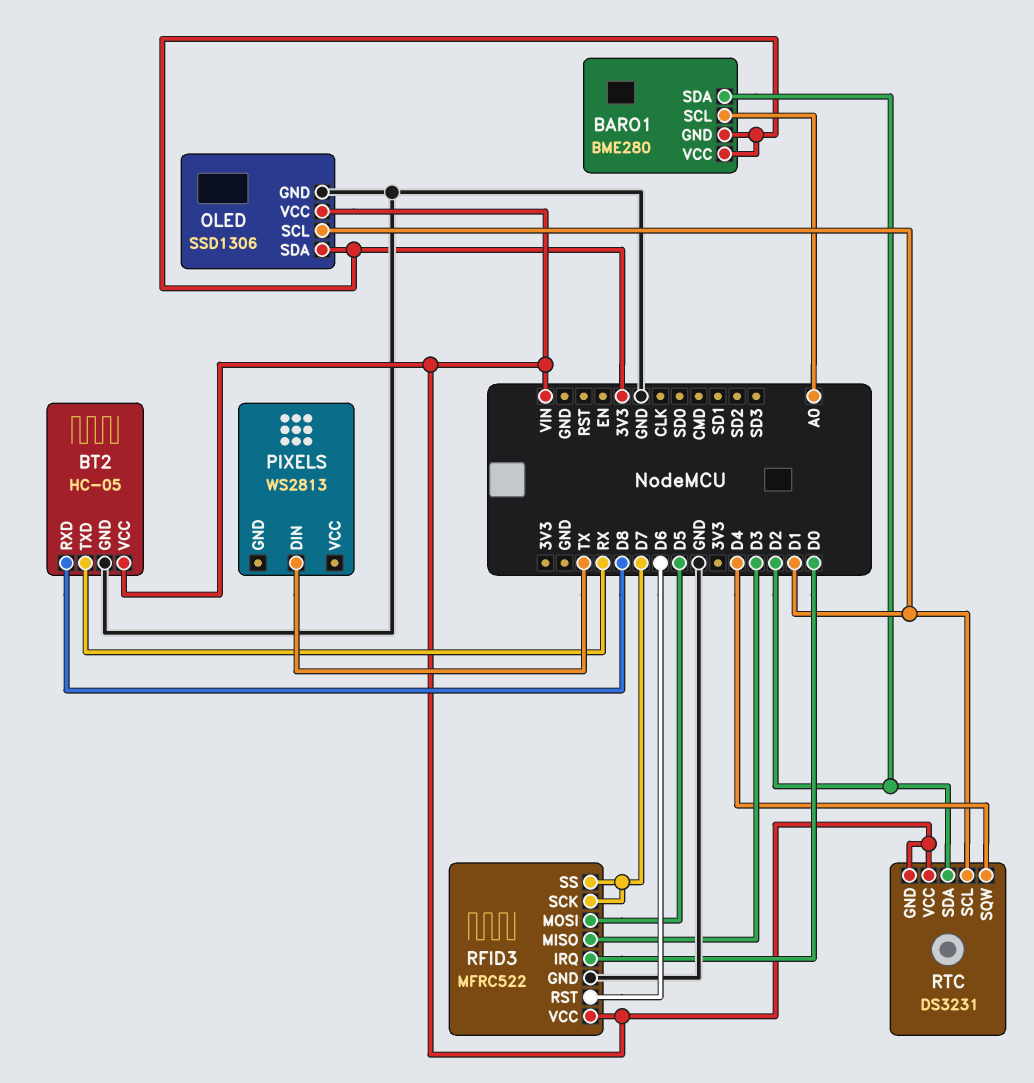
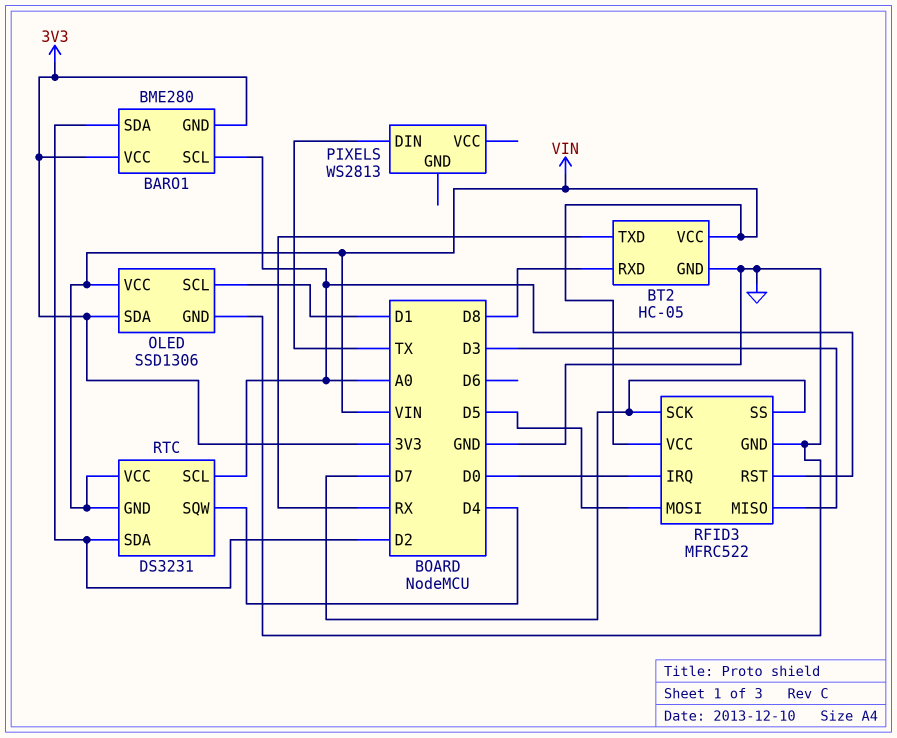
RFID3 pin RST: D6 -> A0
RTC pin SCL: D1 -> A0

